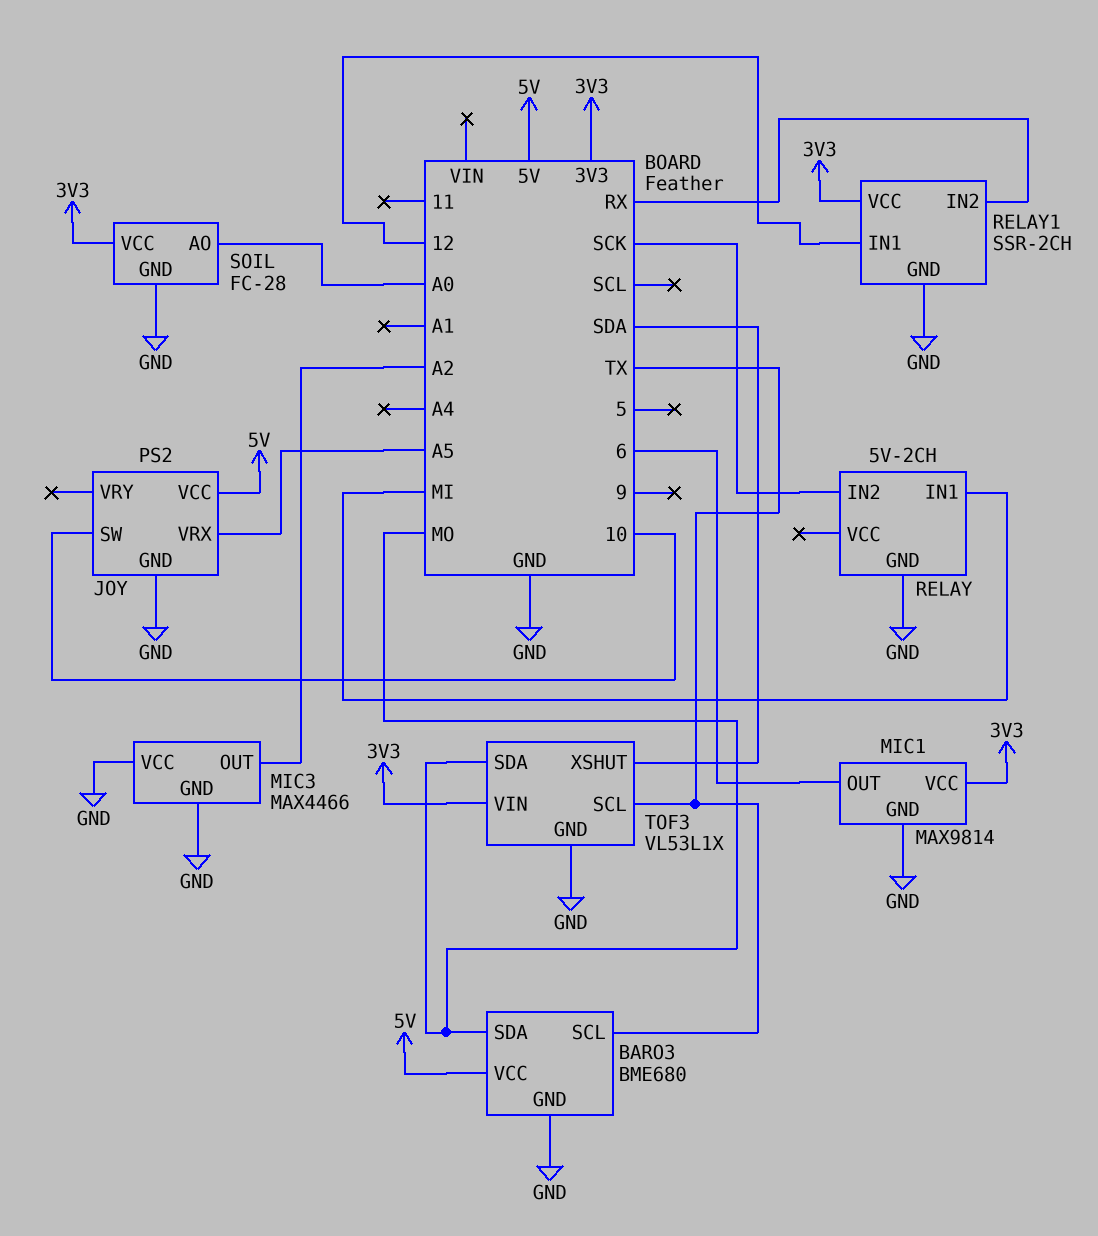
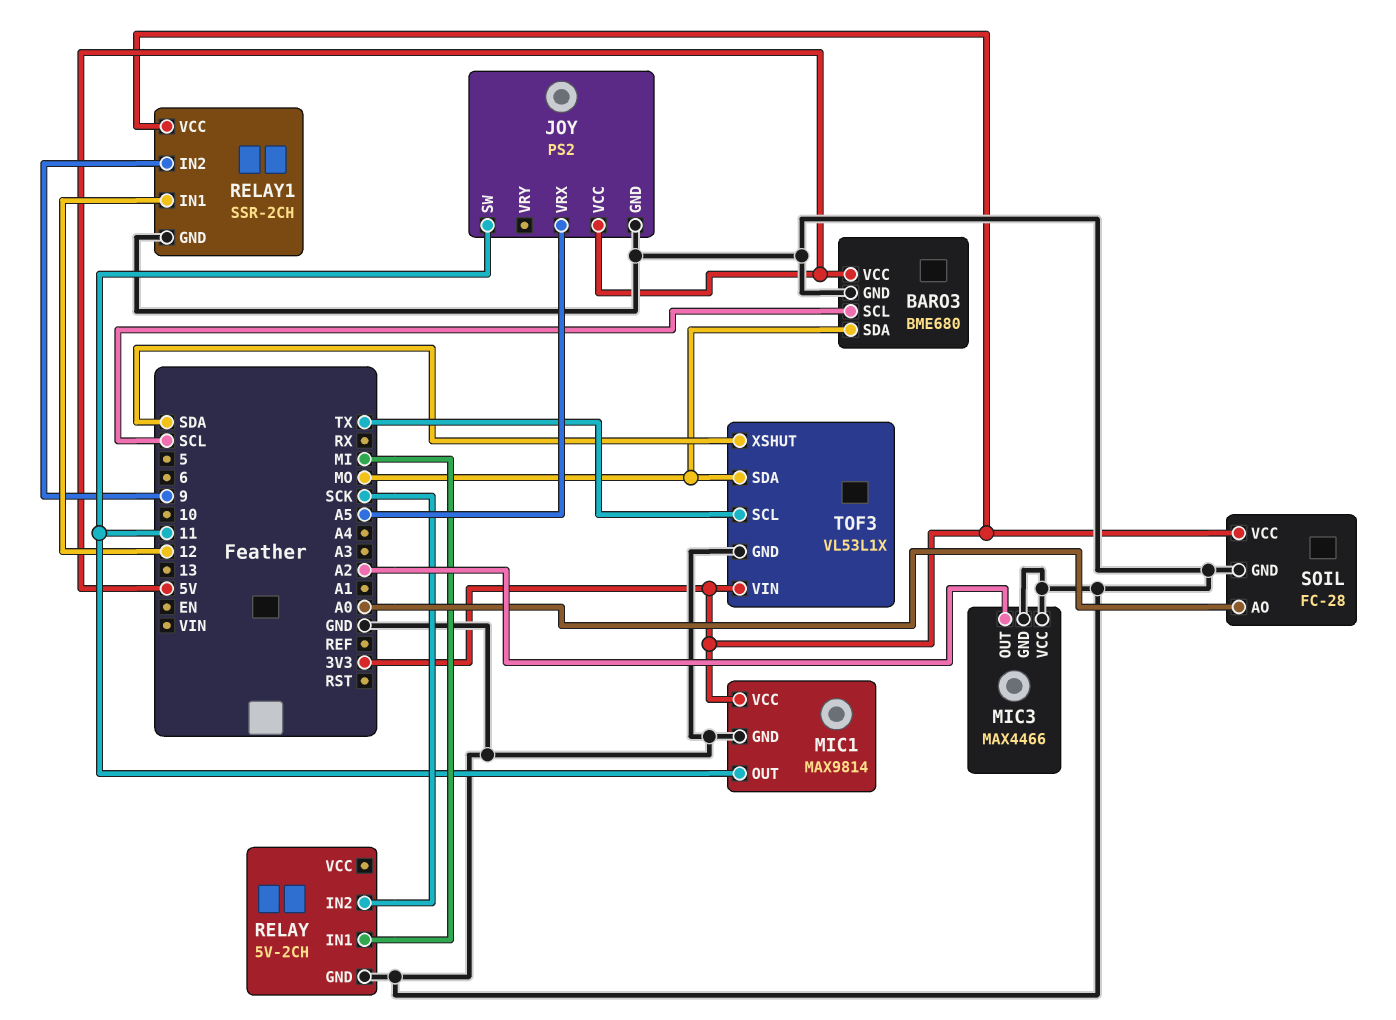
BARO3 pin SCL: TX -> SCL
JOY pin SW: 10 -> 11
MIC1 pin OUT: 6 -> 11
RELAY1 pin IN2: RX -> 9

